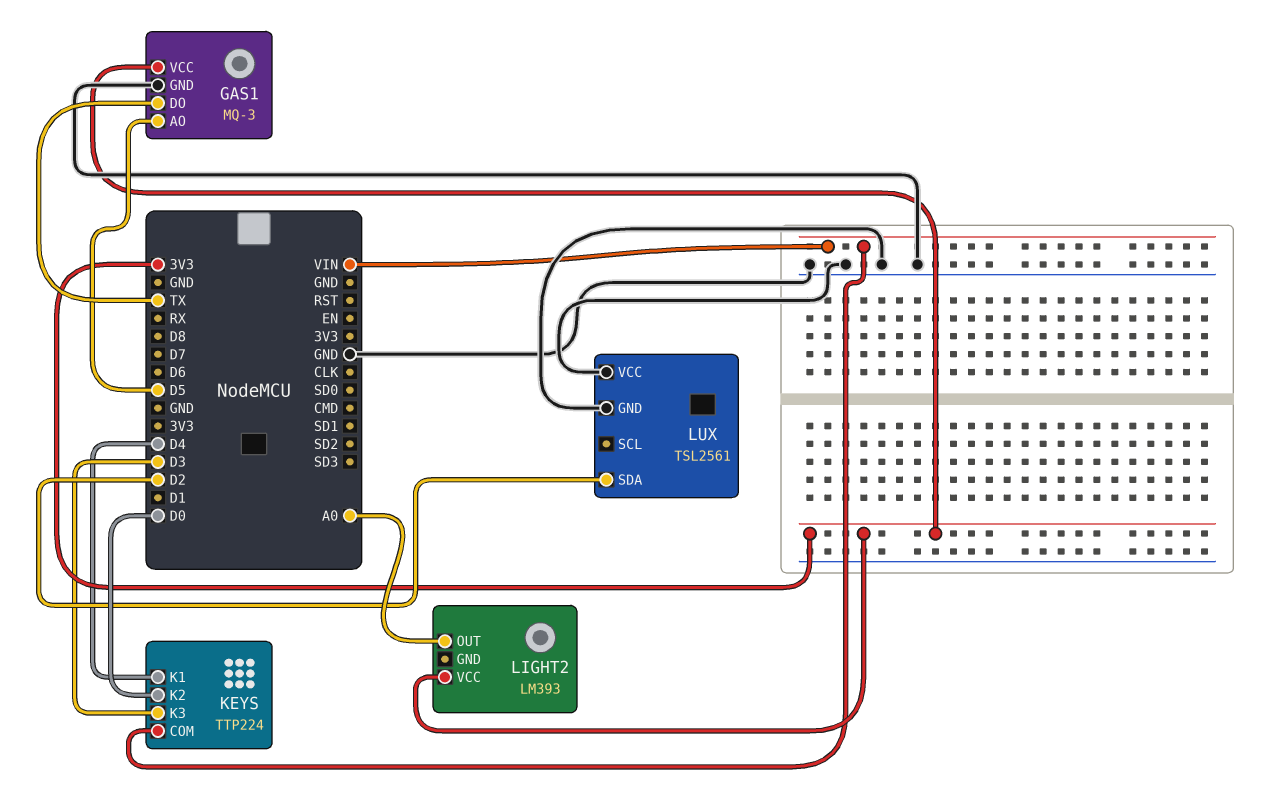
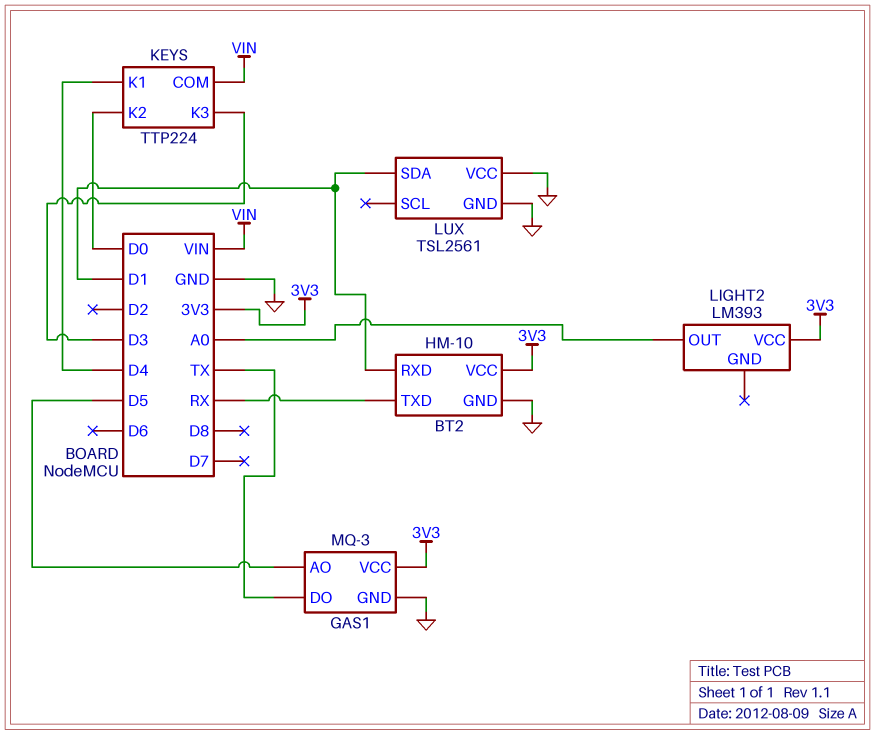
BT2: none -> HM-10
BT2 pin GND: none -> GND
BT2 pin RXD: none -> D1
BT2 pin TXD: none -> RX
BT2 pin VCC: none -> 3V3
LUX pin SDA: D2 -> D1

